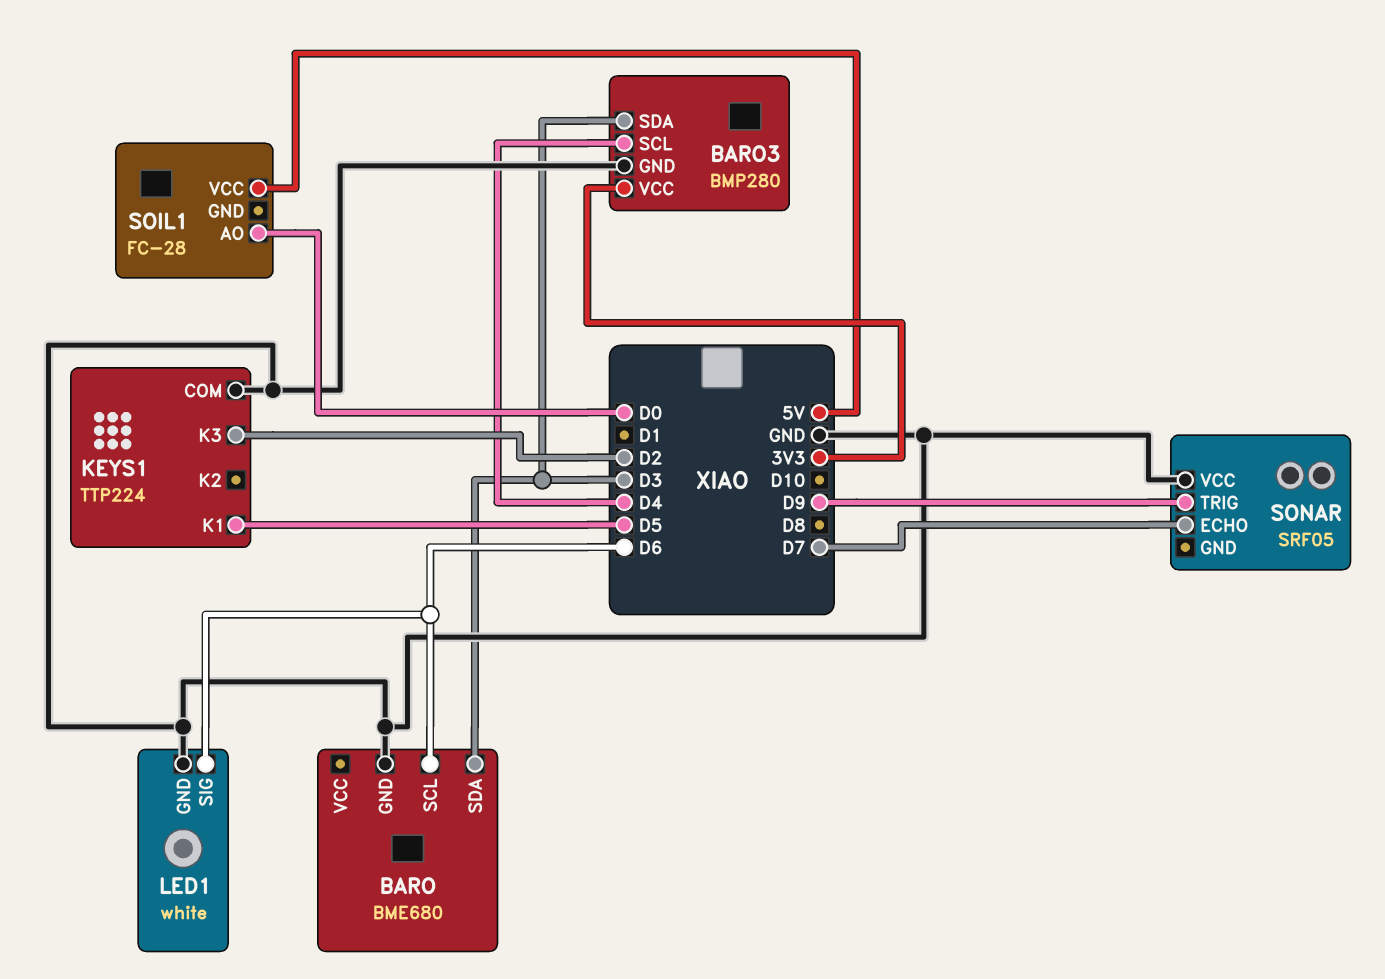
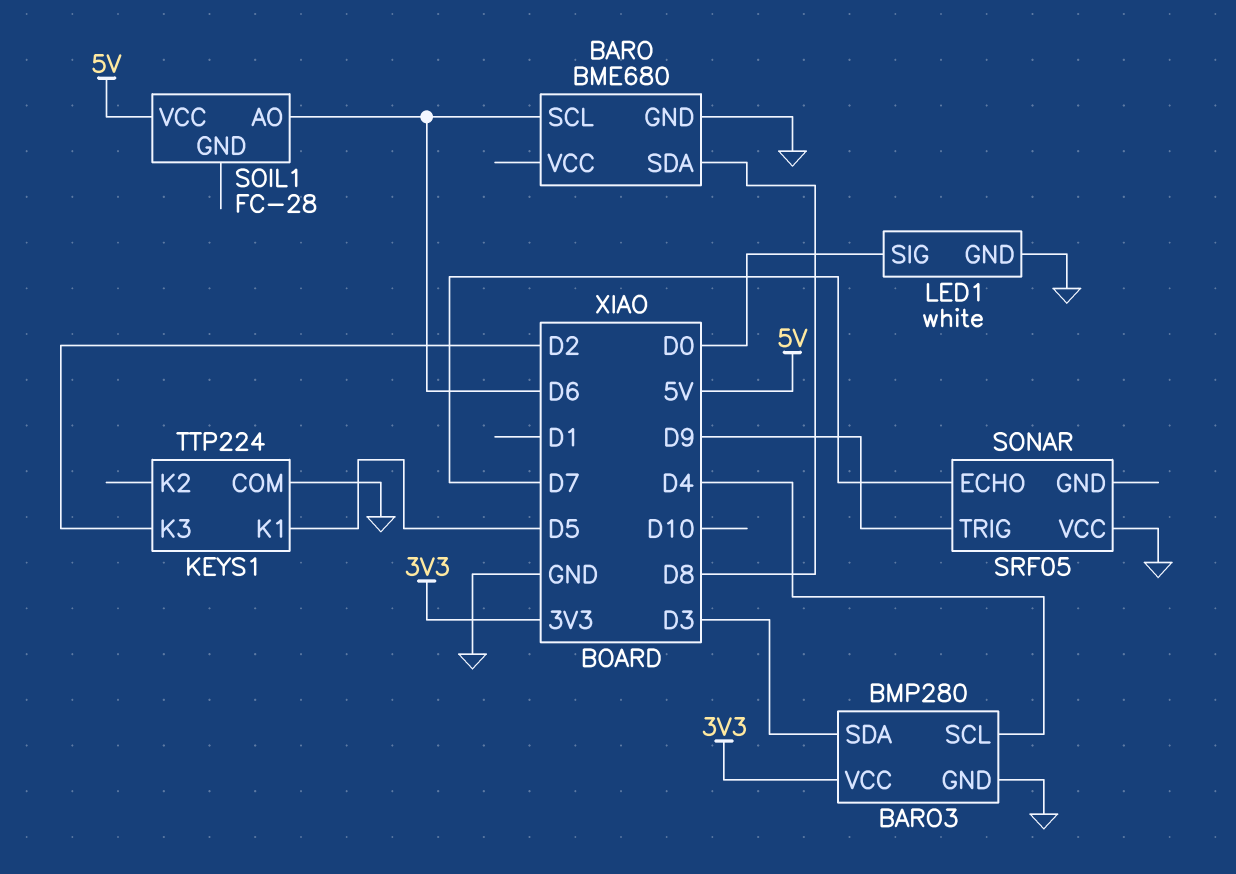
BARO pin SDA: D3 -> D8
LED1 pin SIG: D6 -> D0
SOIL1 pin AO: D0 -> D6

